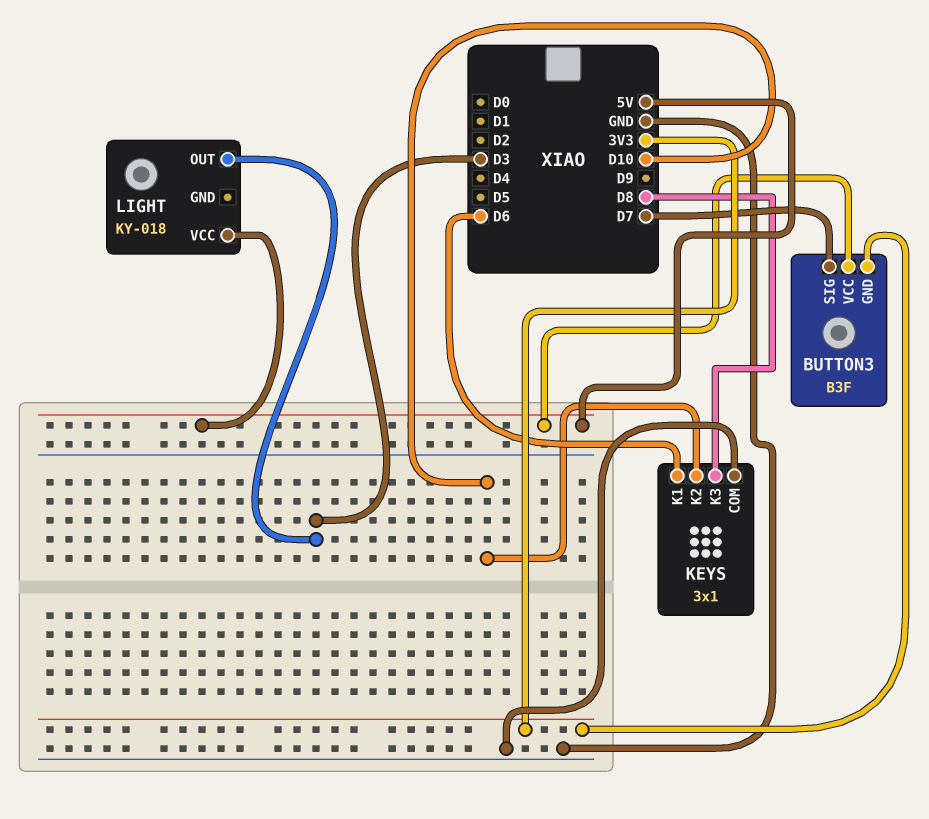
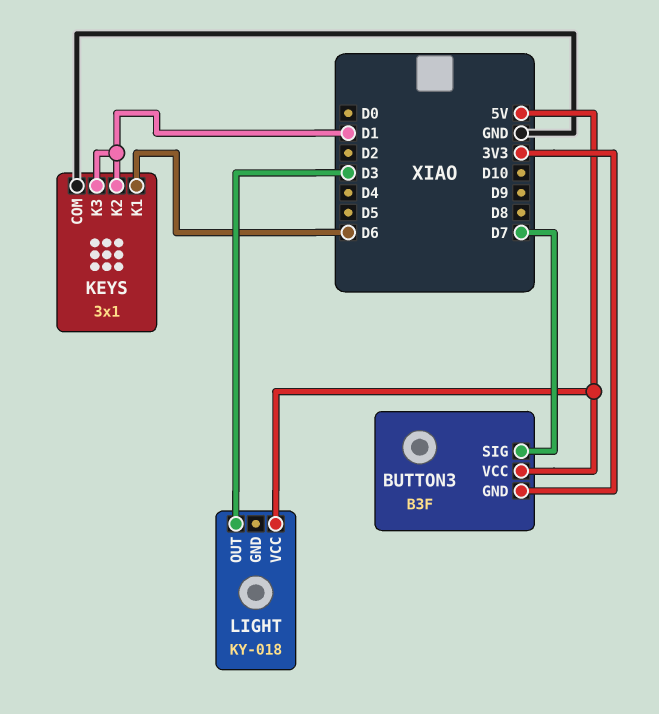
KEYS pin K2: D10 -> D1
KEYS pin K3: D8 -> D1

